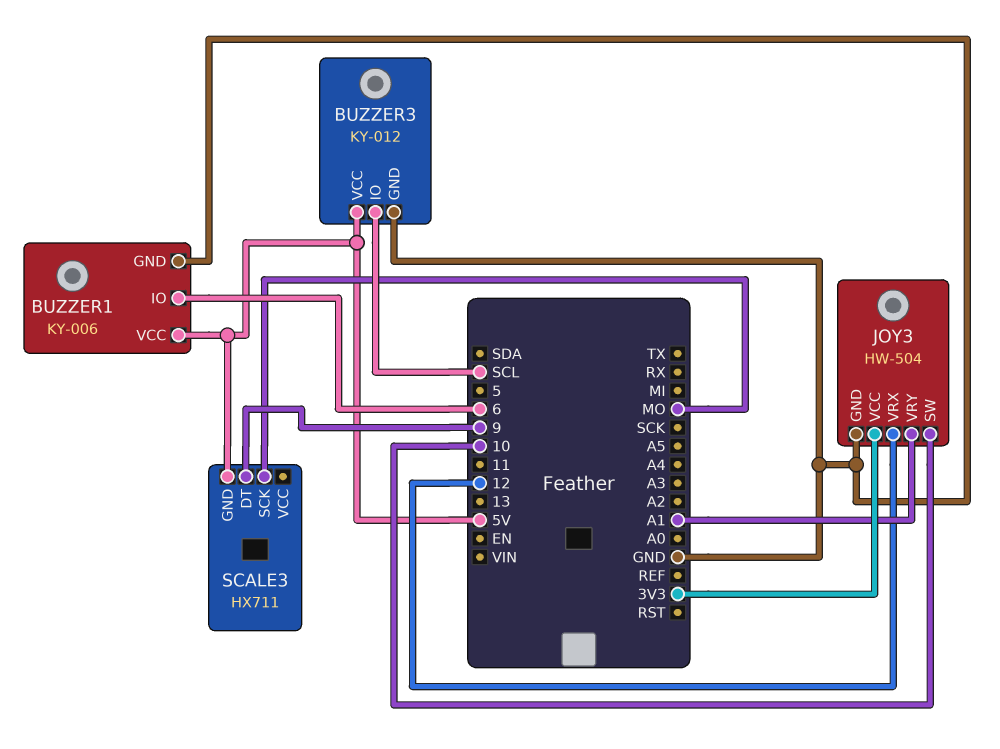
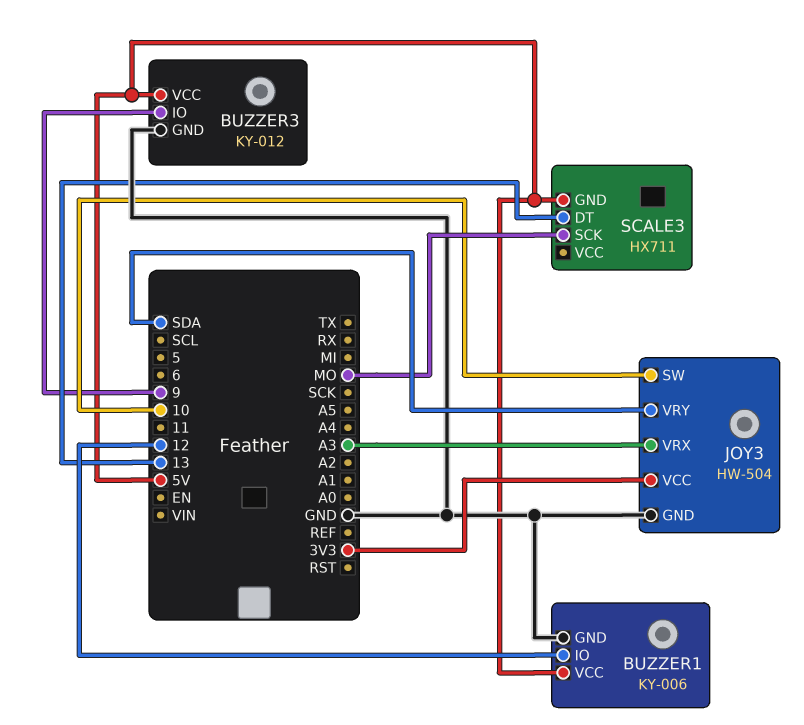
BUZZER1 pin IO: 6 -> 12
BUZZER3 pin IO: SCL -> 9
JOY3 pin VRX: 12 -> A3
JOY3 pin VRY: A1 -> SDA
SCALE3 pin DT: 9 -> 13

